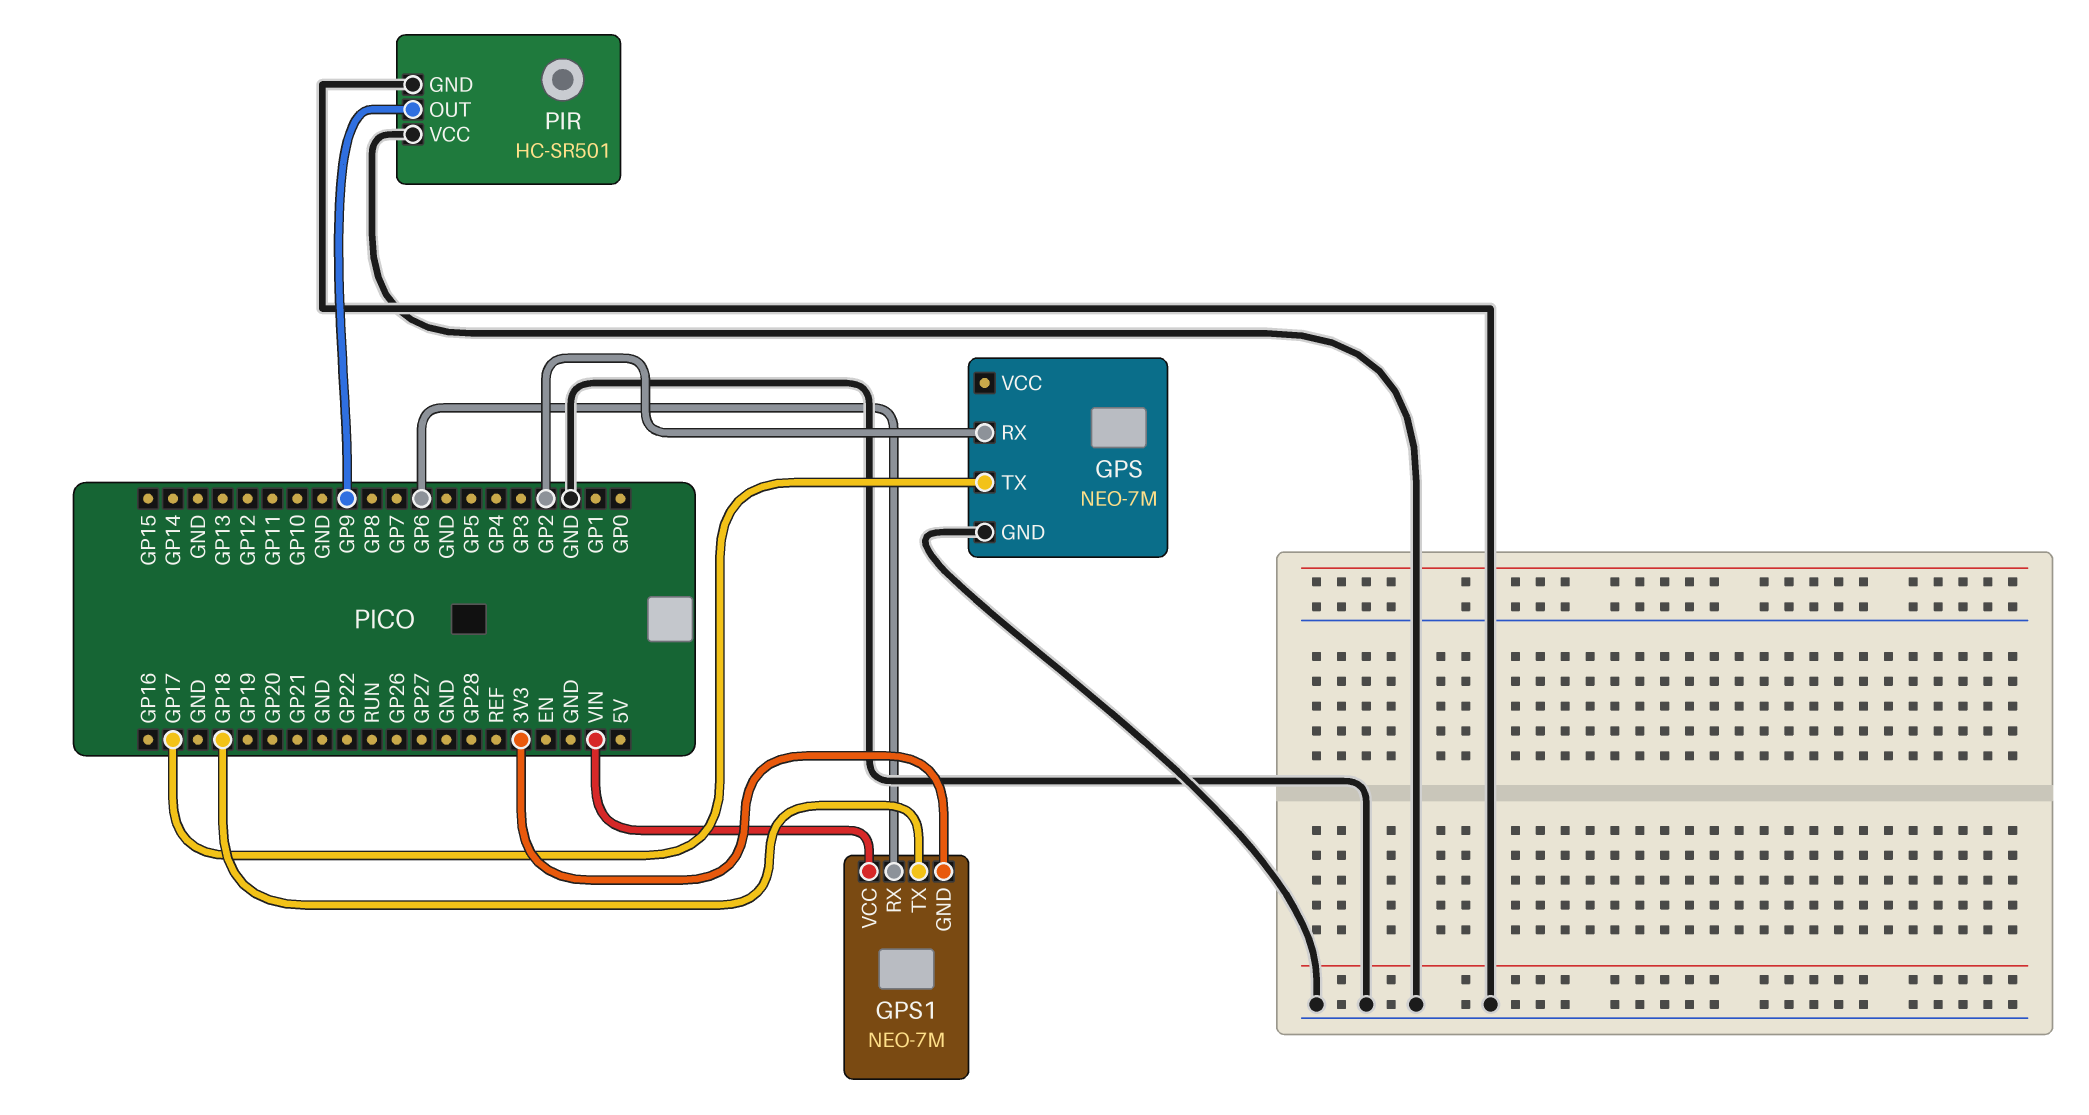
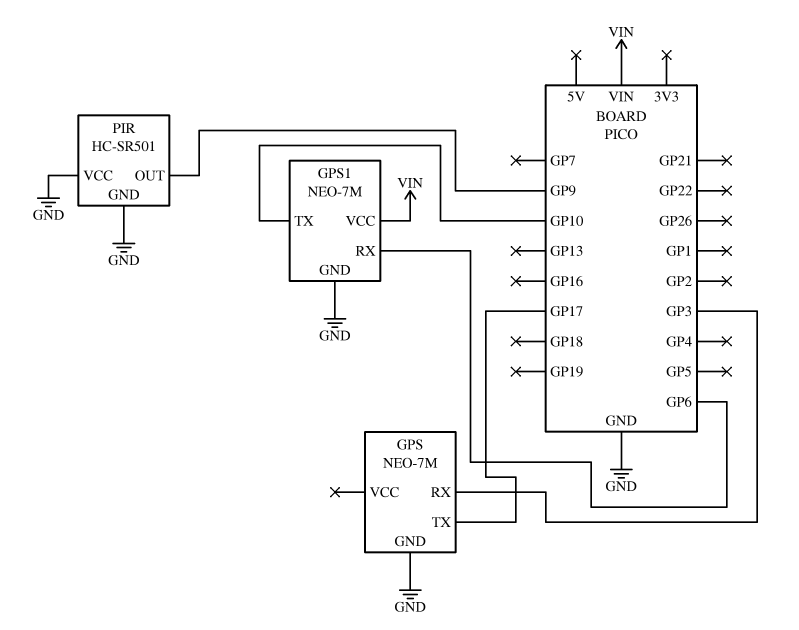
GPS pin RX: GP2 -> GP3
GPS1 pin GND: 3V3 -> GND
GPS1 pin TX: GP18 -> GP10

